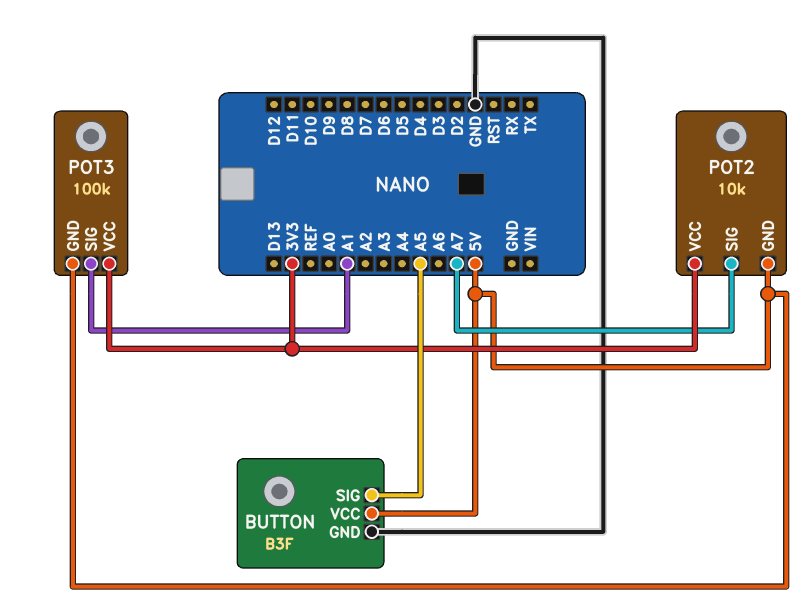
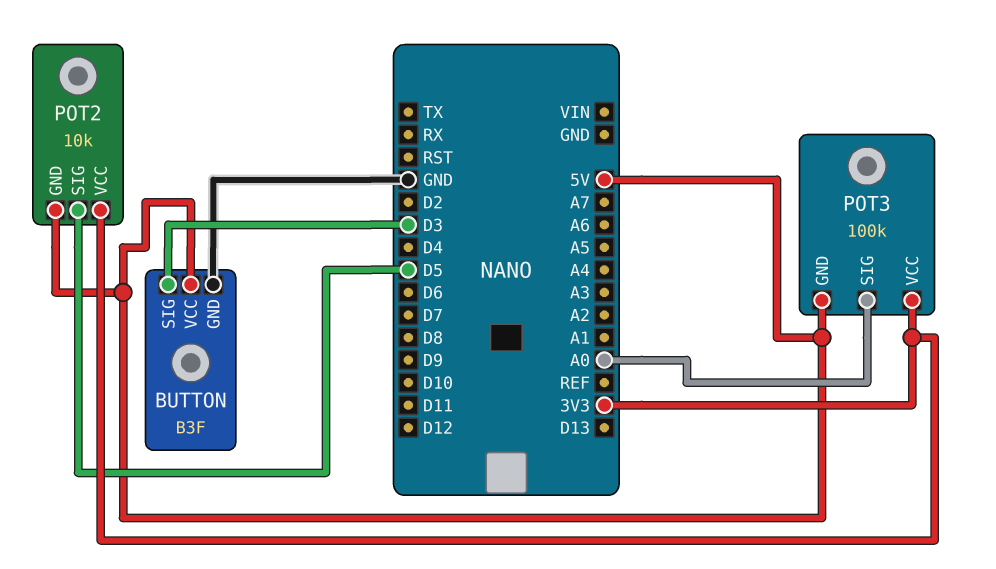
BUTTON pin SIG: A5 -> D3
POT2 pin SIG: A7 -> D5
POT3 pin SIG: A1 -> A0

